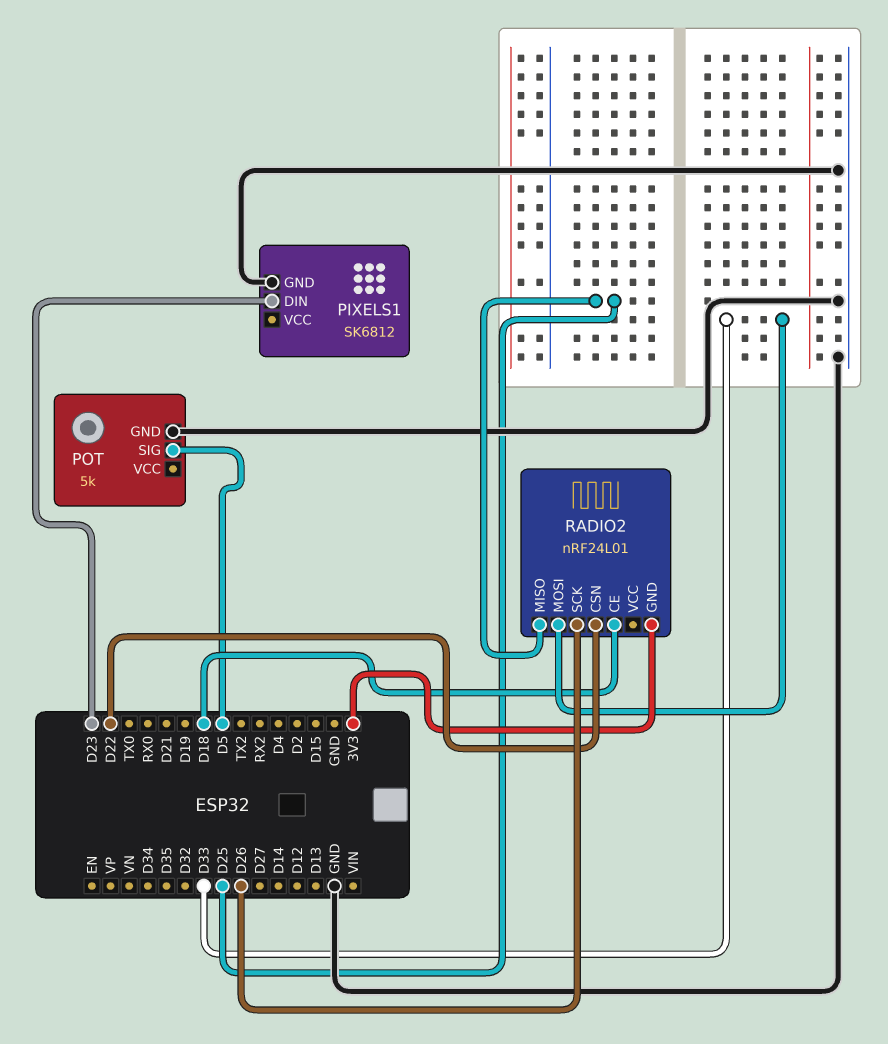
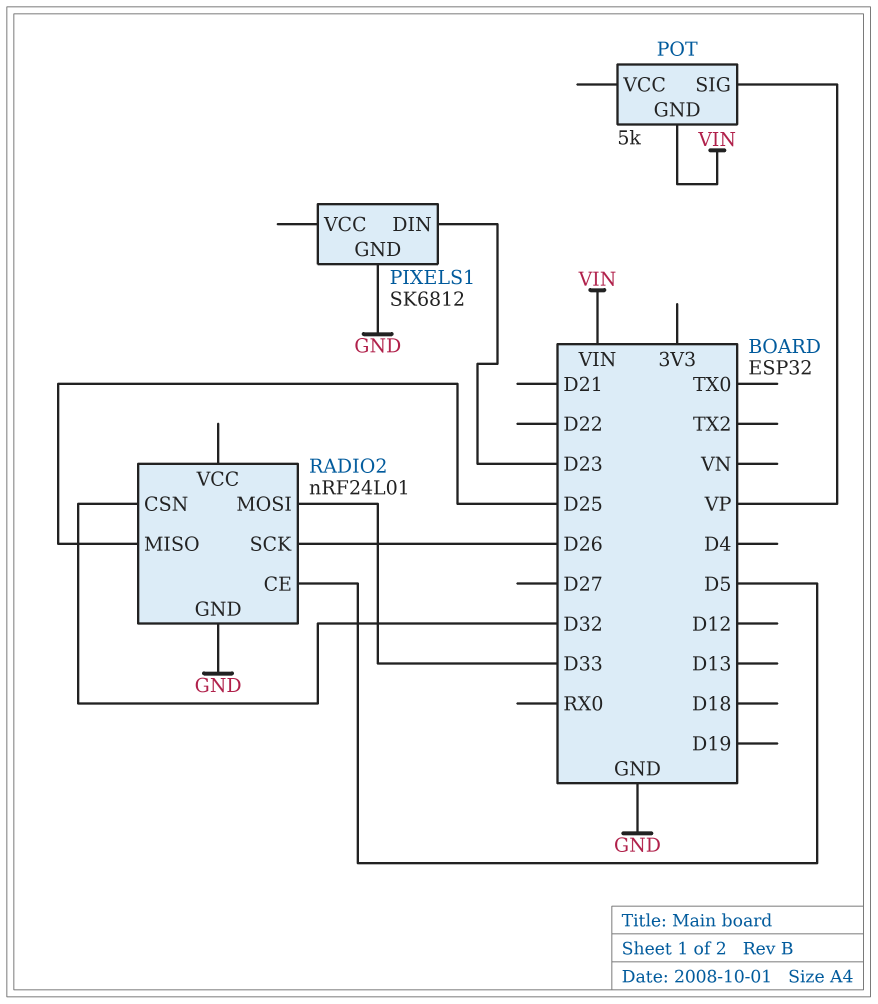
POT pin GND: GND -> VIN
POT pin SIG: D5 -> VP
RADIO2 pin CE: D18 -> D5
RADIO2 pin CSN: D22 -> D32
RADIO2 pin GND: 3V3 -> GND

